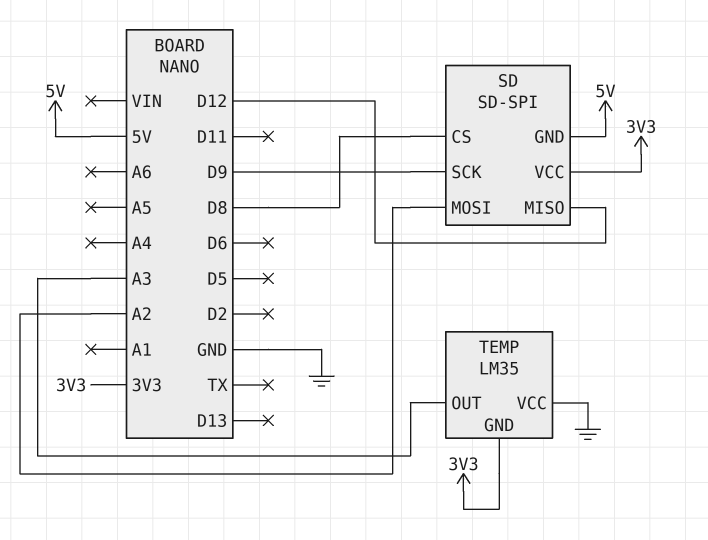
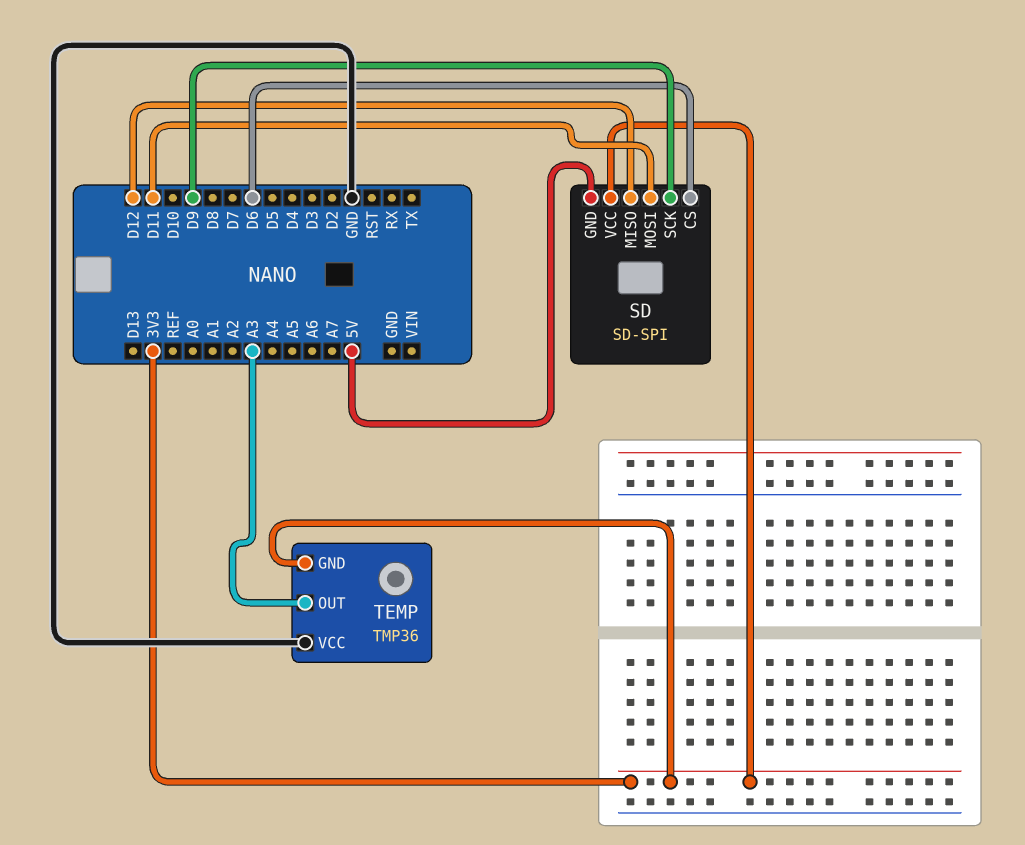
SD pin CS: D8 -> D6
SD pin MOSI: A2 -> D11
TEMP: LM35 -> TMP36

